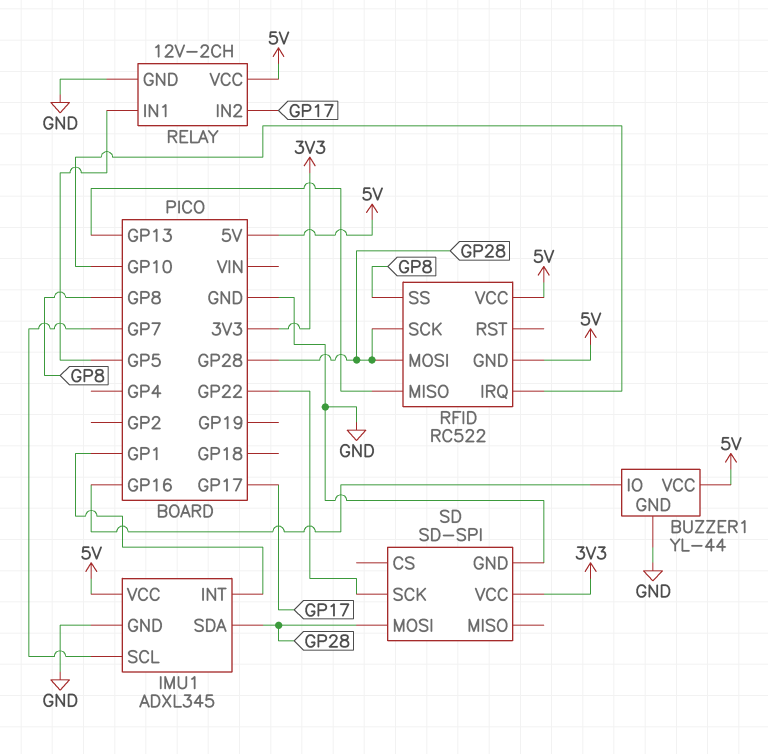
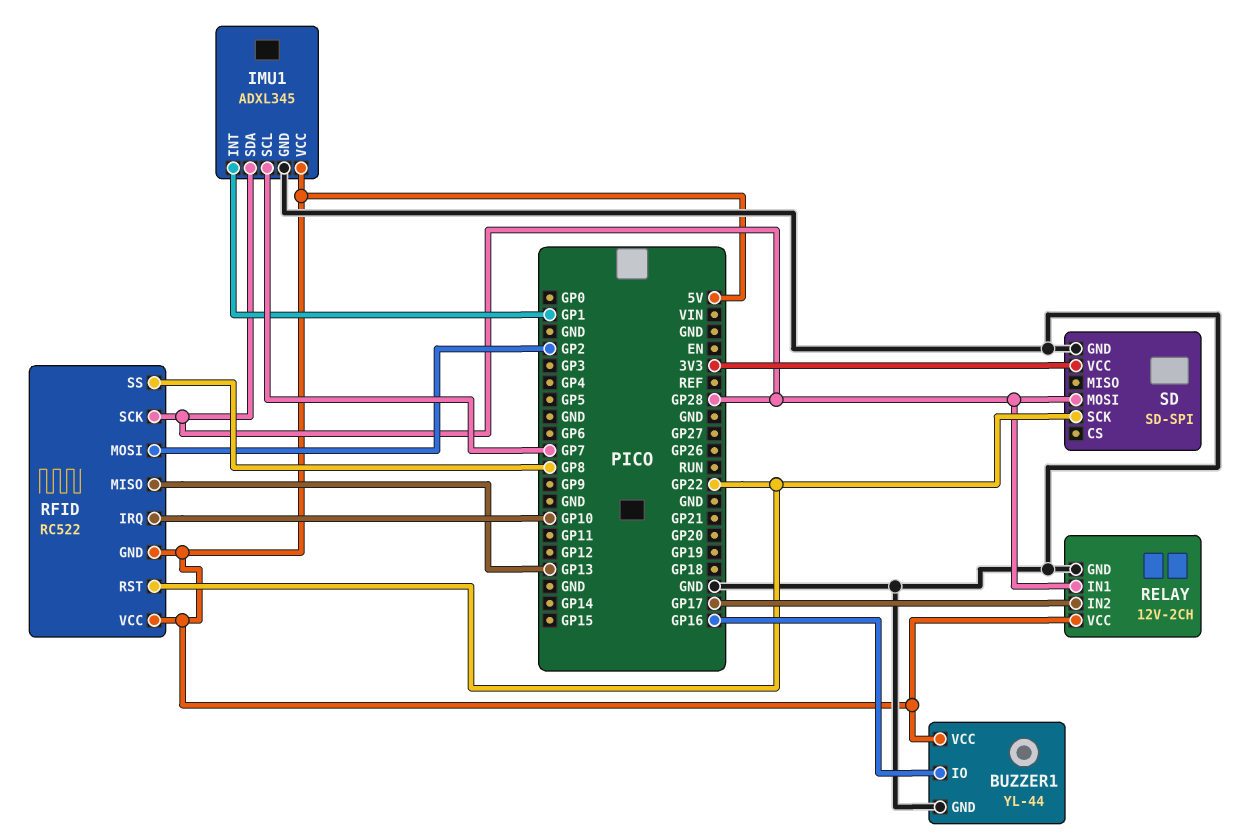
RELAY pin IN1: GP5 -> GP28
RFID pin MOSI: GP28 -> GP2
RFID pin RST: none -> GP22

